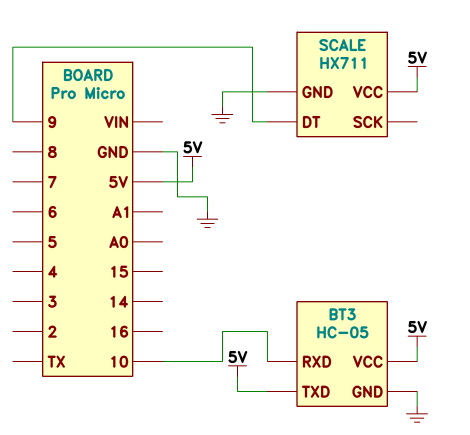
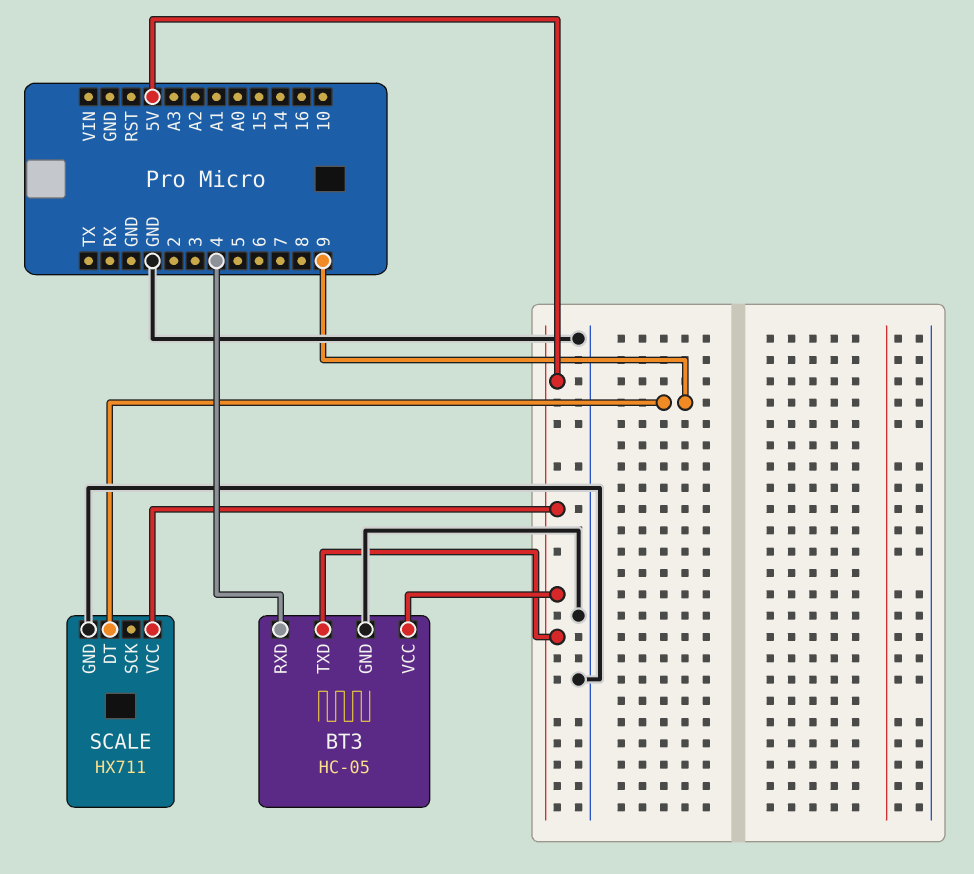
BT3 pin RXD: 10 -> 4

